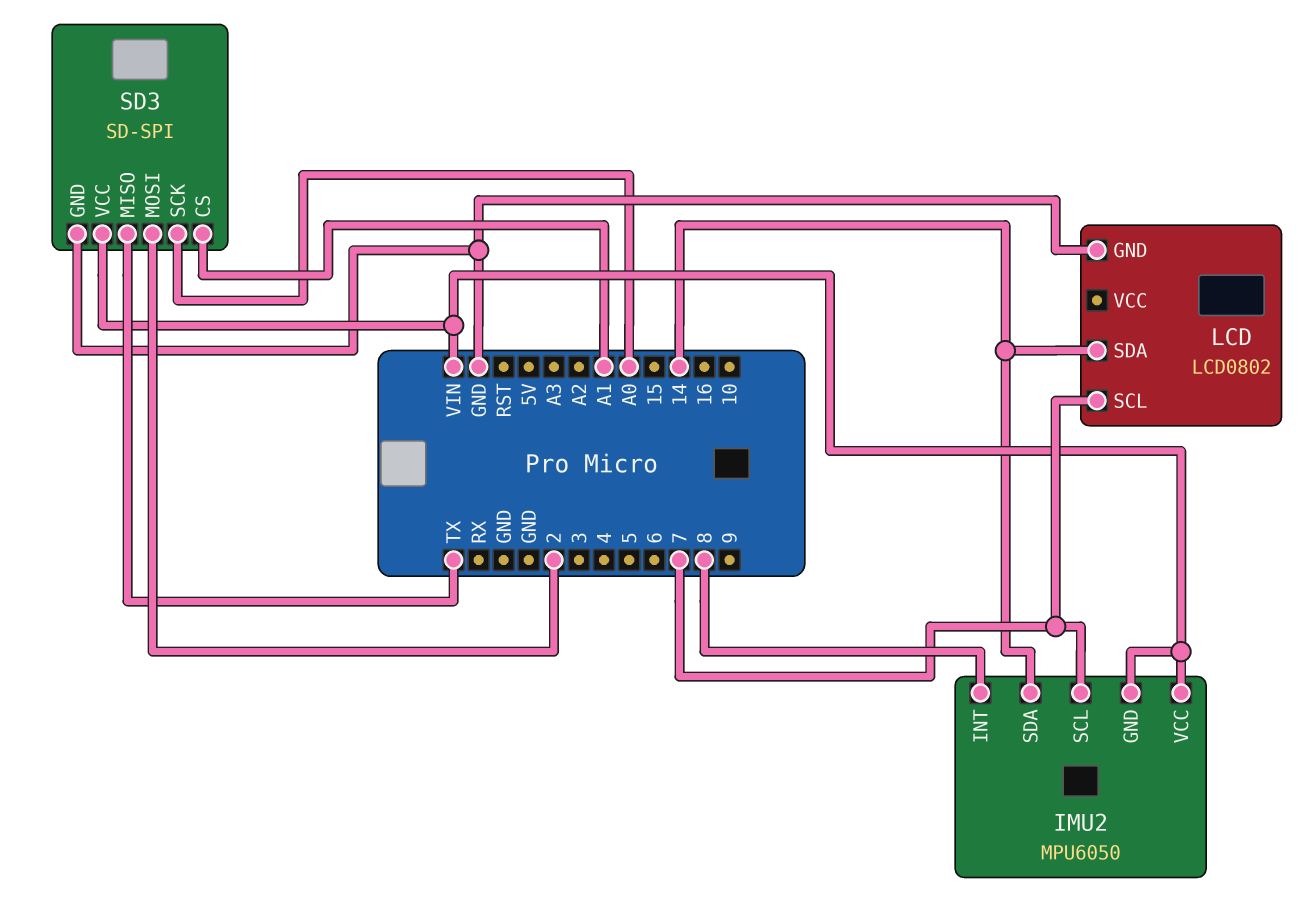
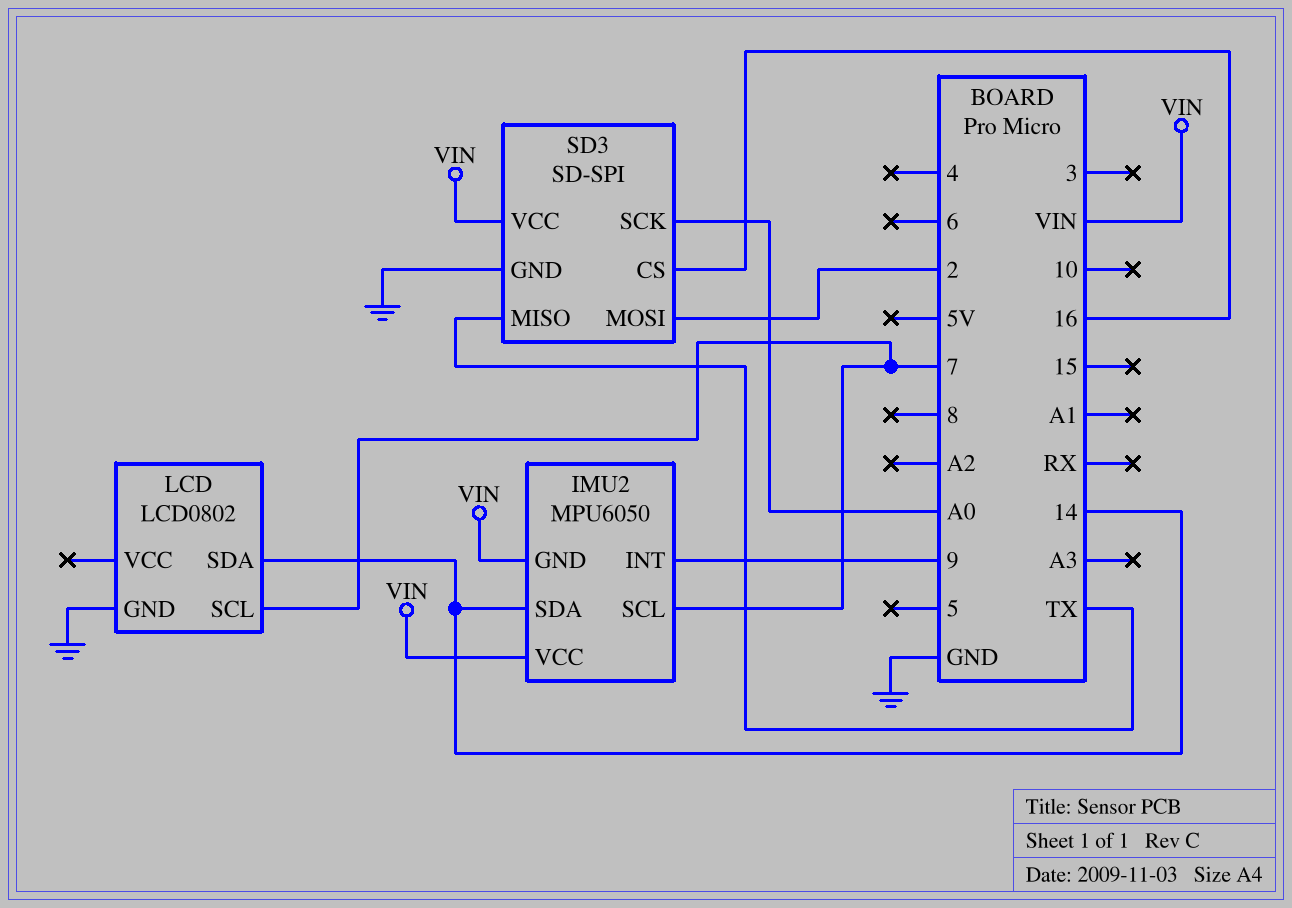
IMU2 pin INT: 8 -> 9
SD3 pin CS: A1 -> 16

